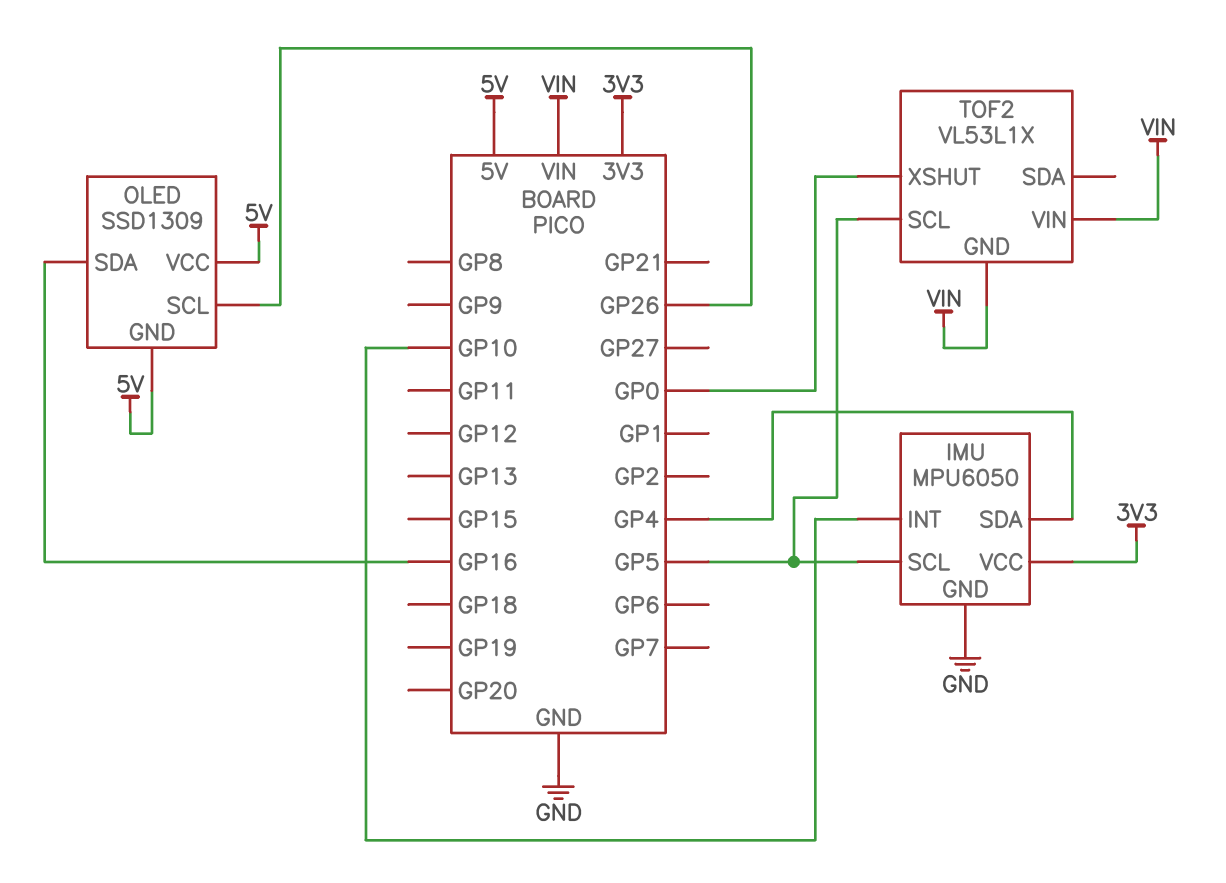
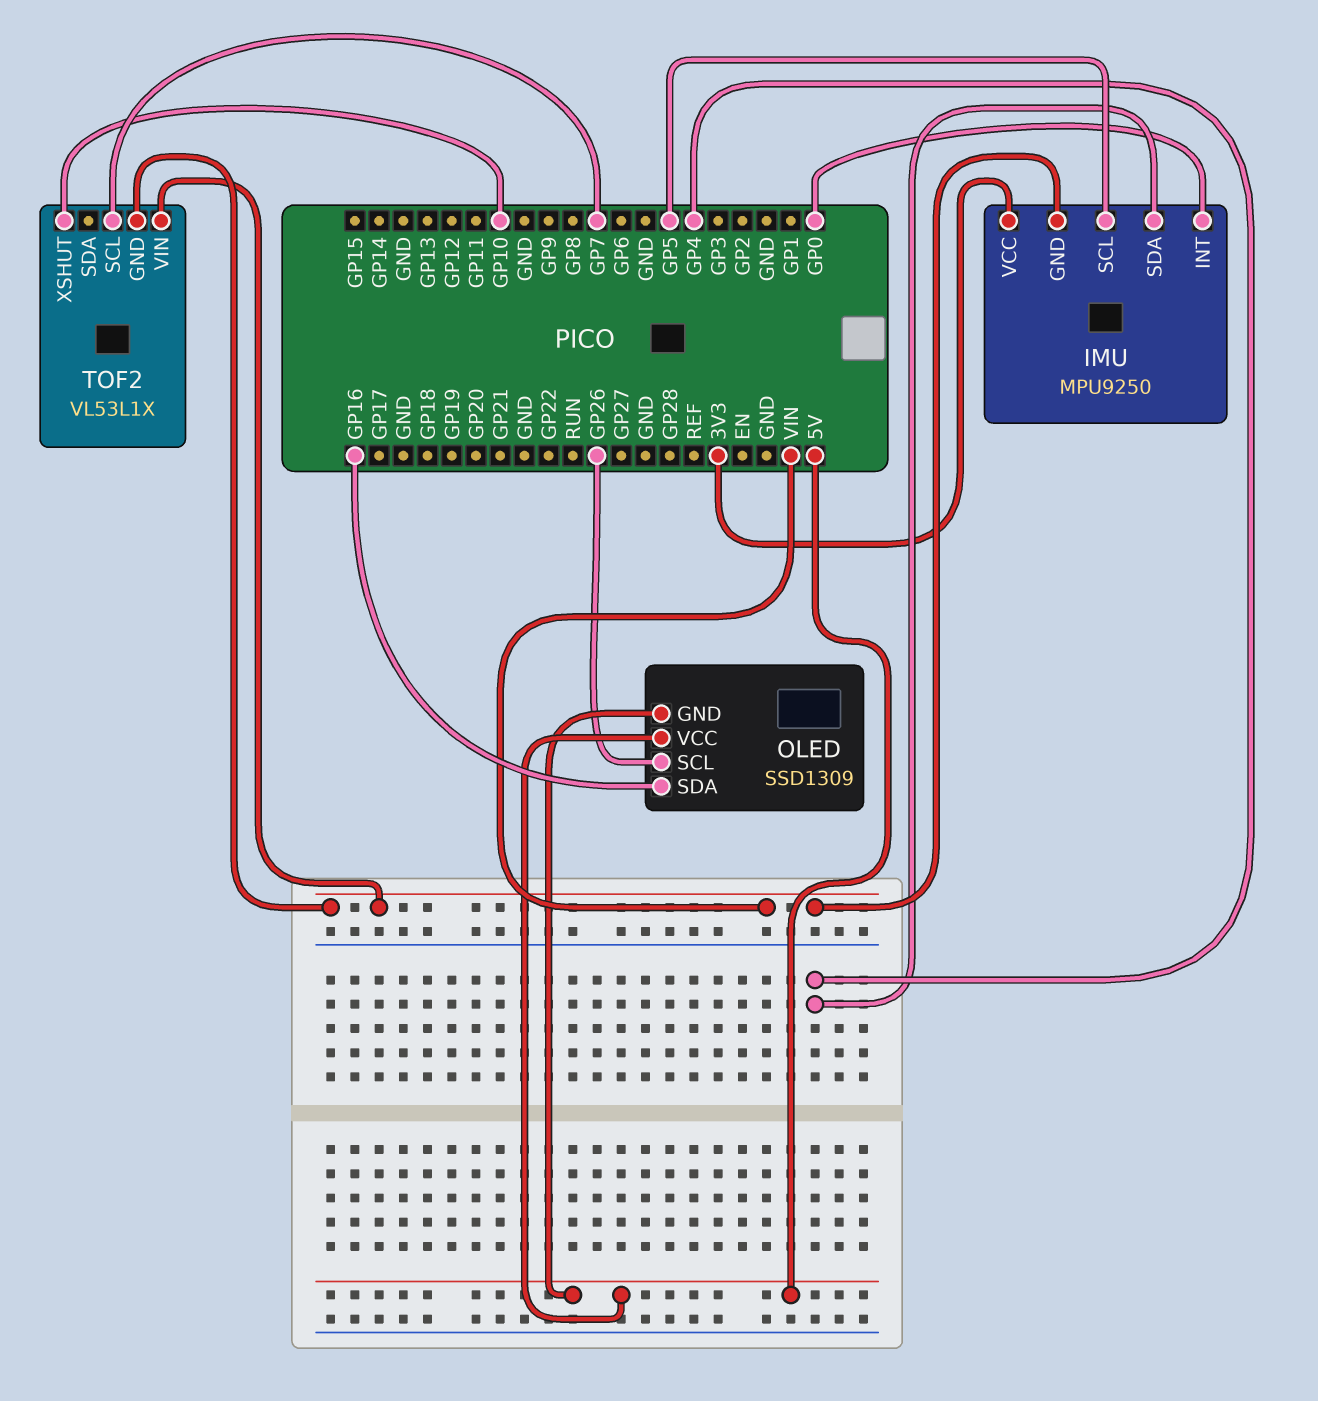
IMU: MPU6050 -> MPU9250
IMU pin GND: GND -> VIN
IMU pin INT: GP10 -> GP0
TOF2 pin SCL: GP5 -> GP7
TOF2 pin XSHUT: GP0 -> GP10

